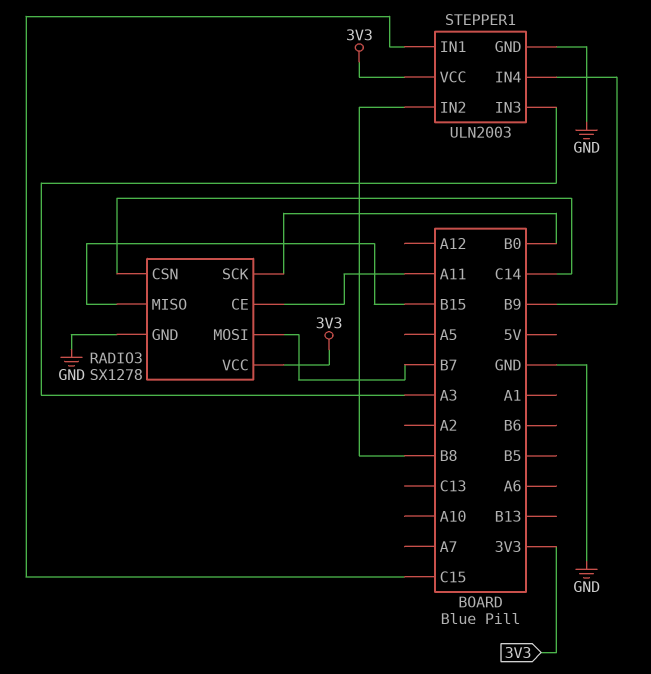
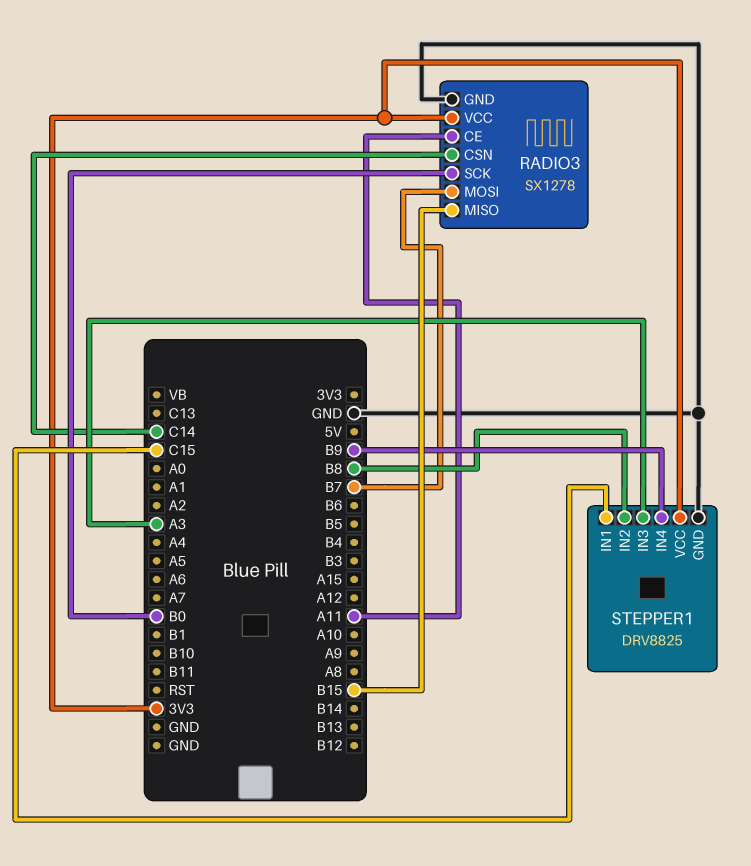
STEPPER1: ULN2003 -> DRV8825

